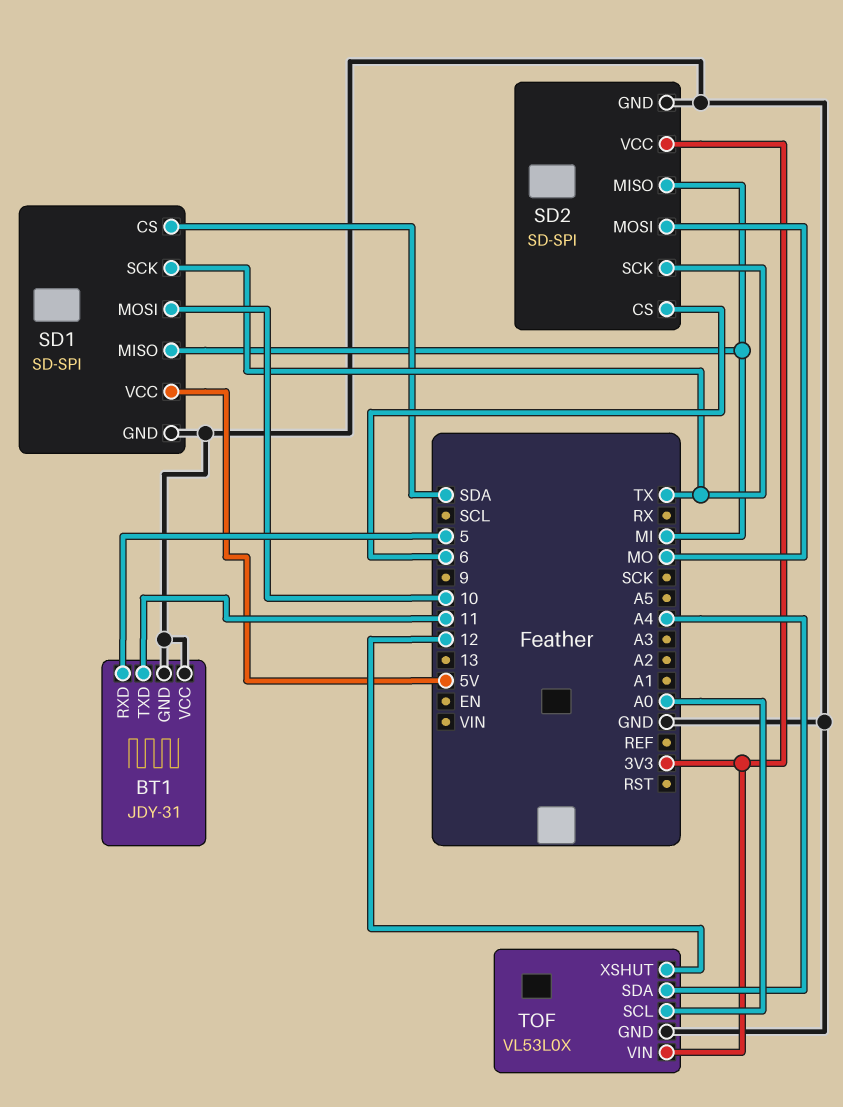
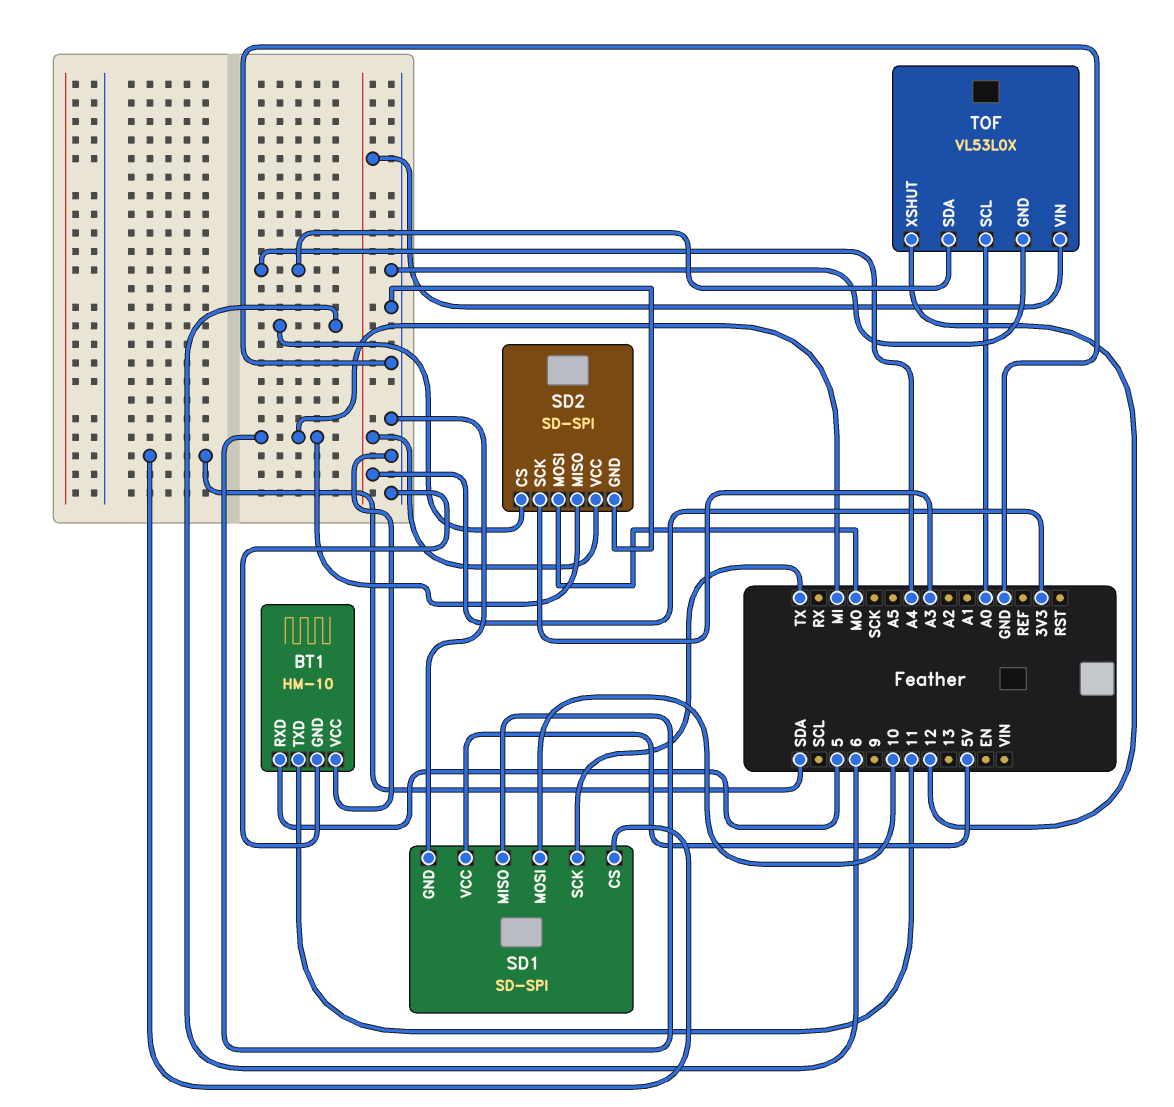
BT1: JDY-31 -> HM-10
SD2 pin SCK: TX -> A3

